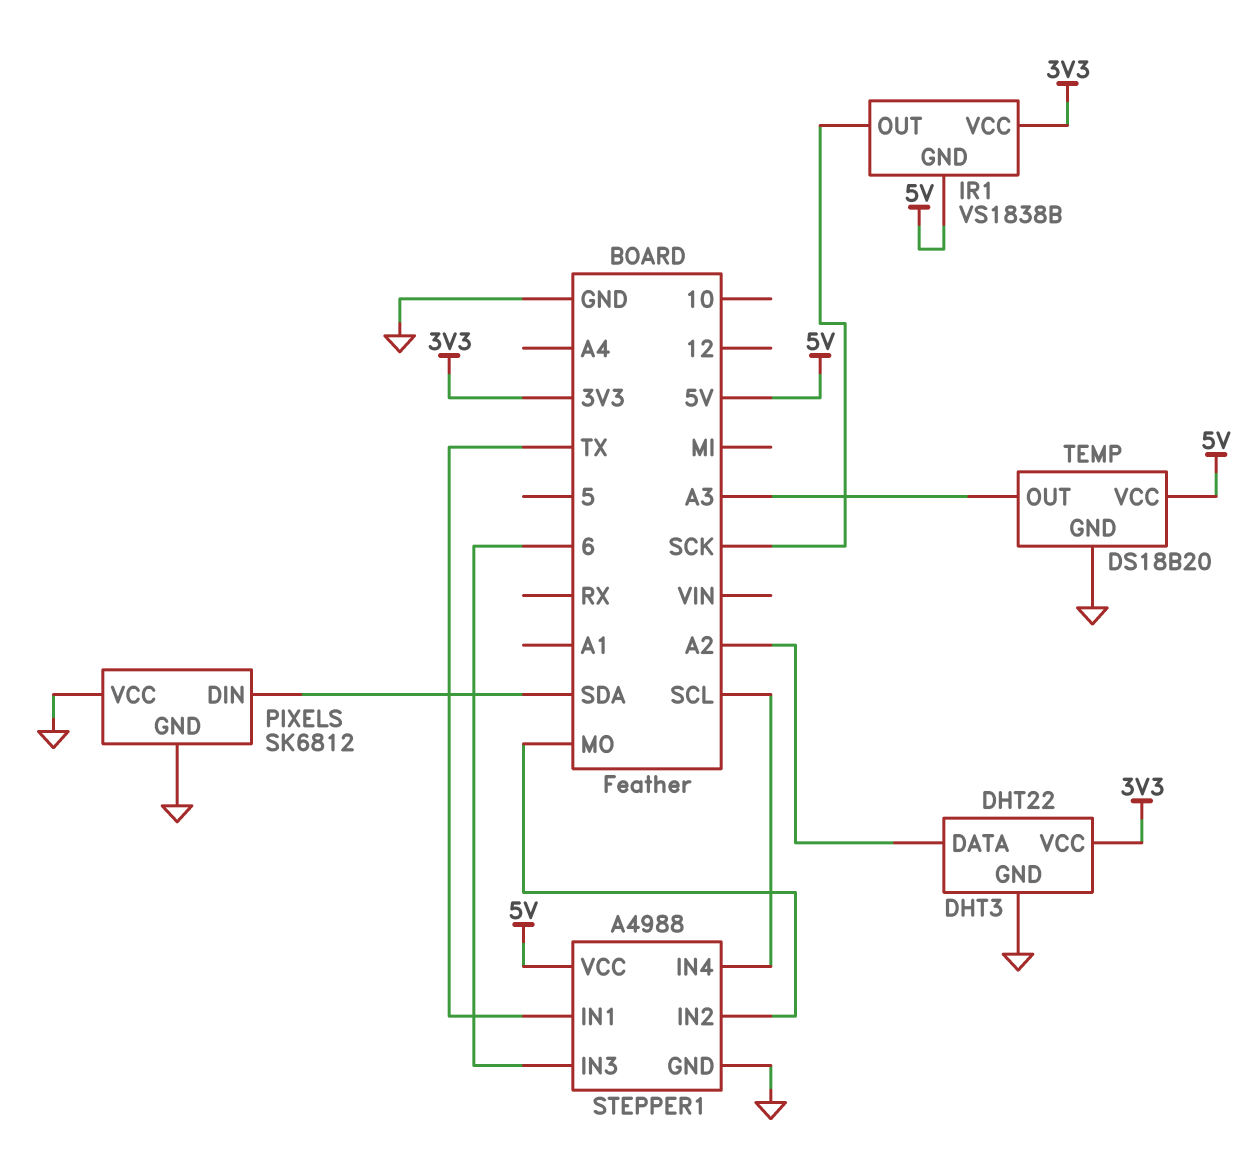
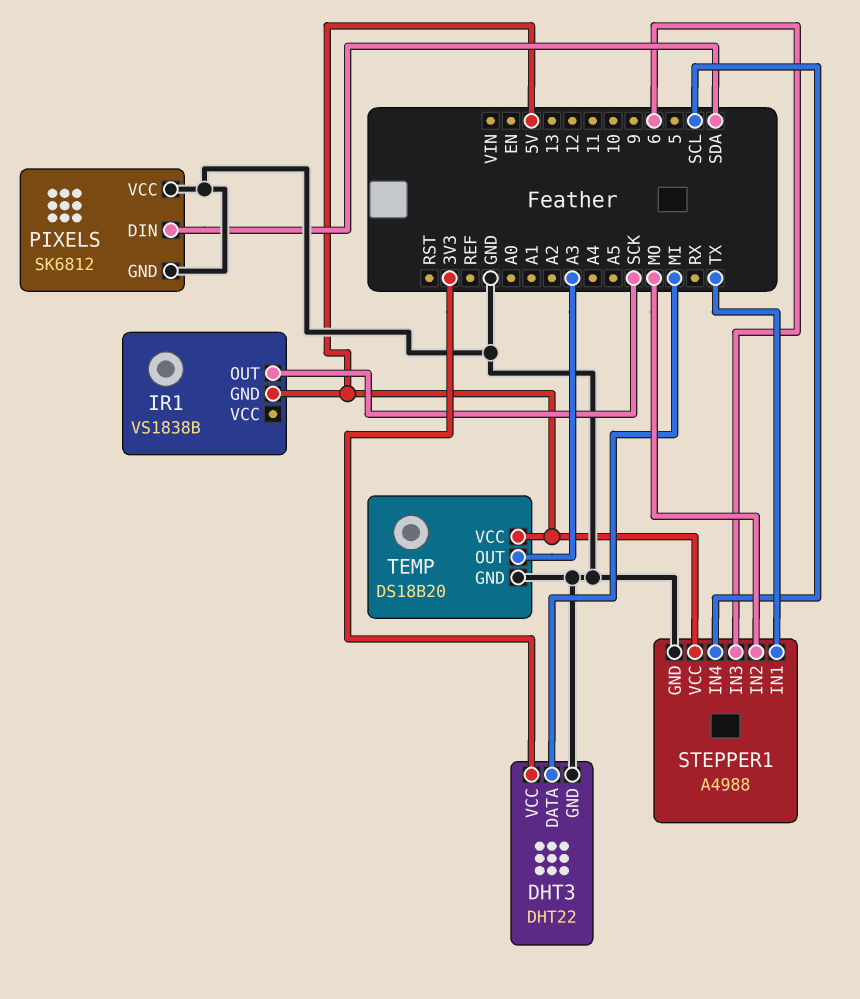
DHT3 pin DATA: A2 -> MI
IR1 pin VCC: 3V3 -> none

